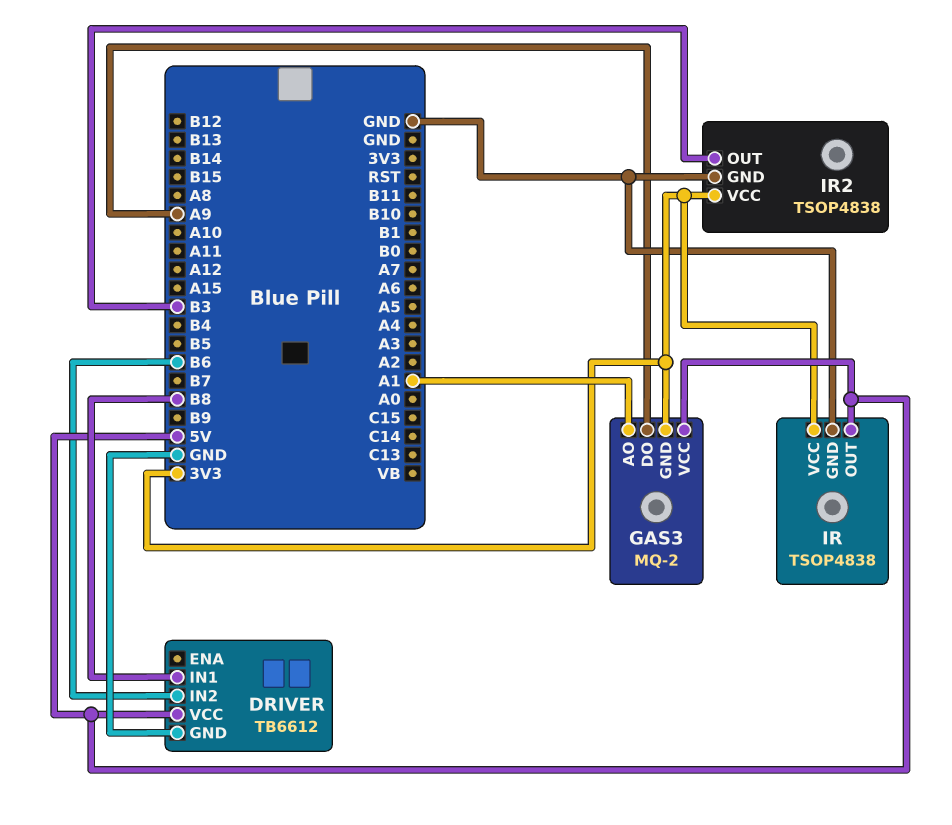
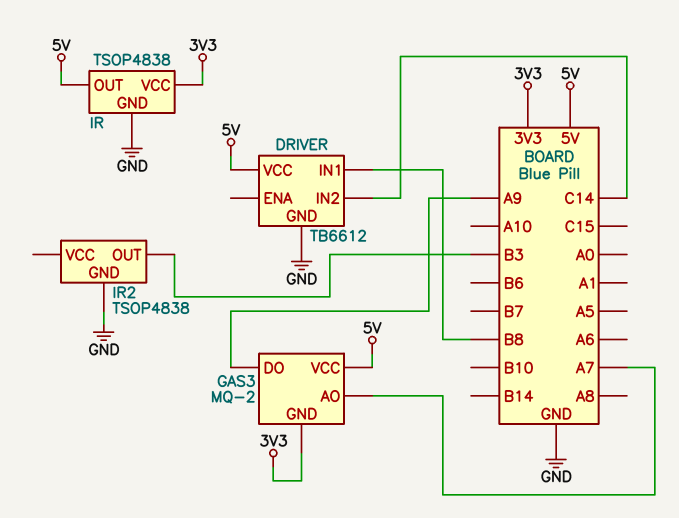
DRIVER pin IN2: B6 -> C14
GAS3 pin AO: A1 -> A7
IR2 pin VCC: 3V3 -> none

